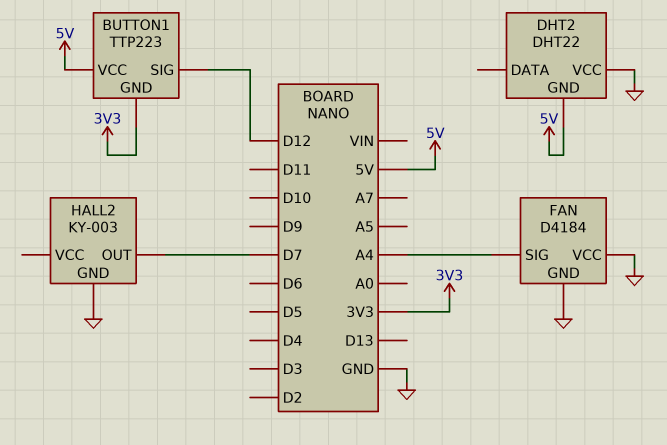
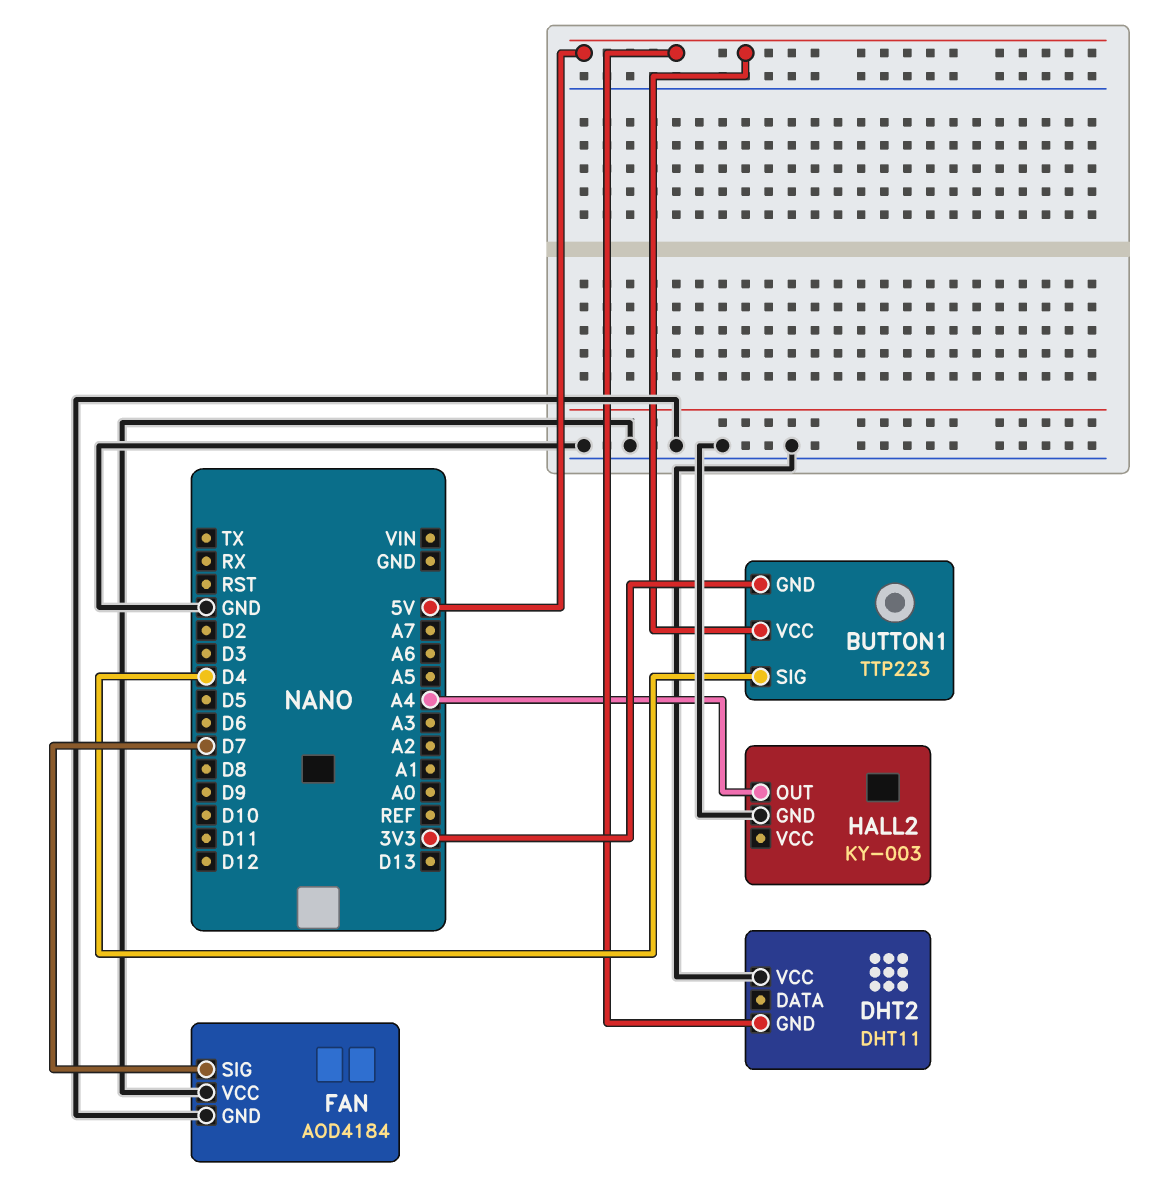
BUTTON1 pin SIG: D12 -> D4
DHT2: DHT22 -> DHT11
FAN: D4184 -> AOD4184
FAN pin SIG: A4 -> D7
HALL2 pin OUT: D7 -> A4

